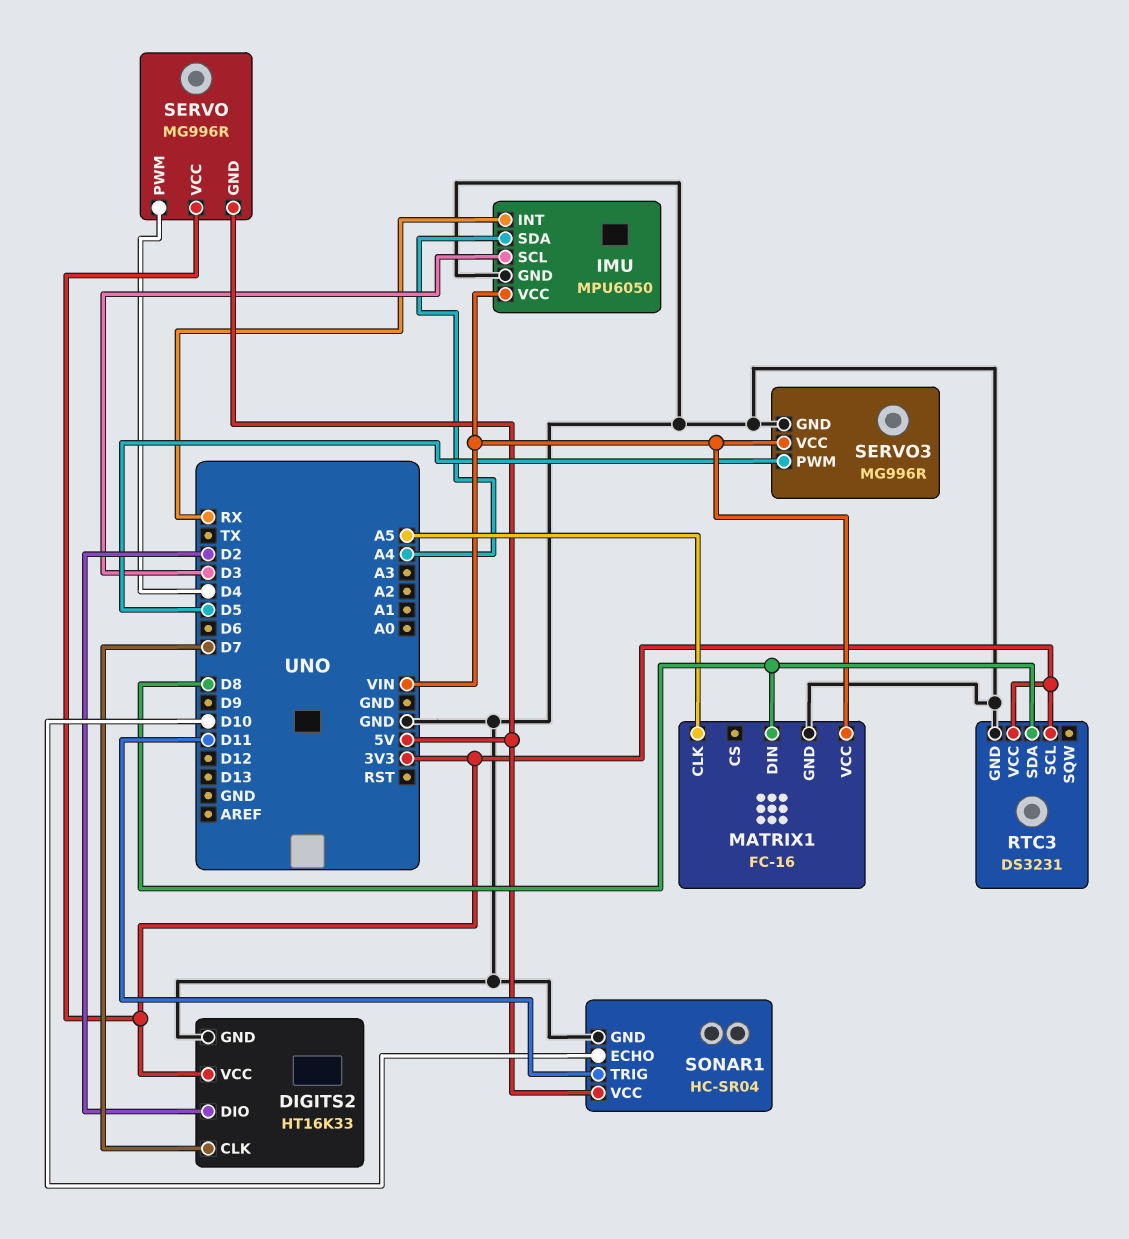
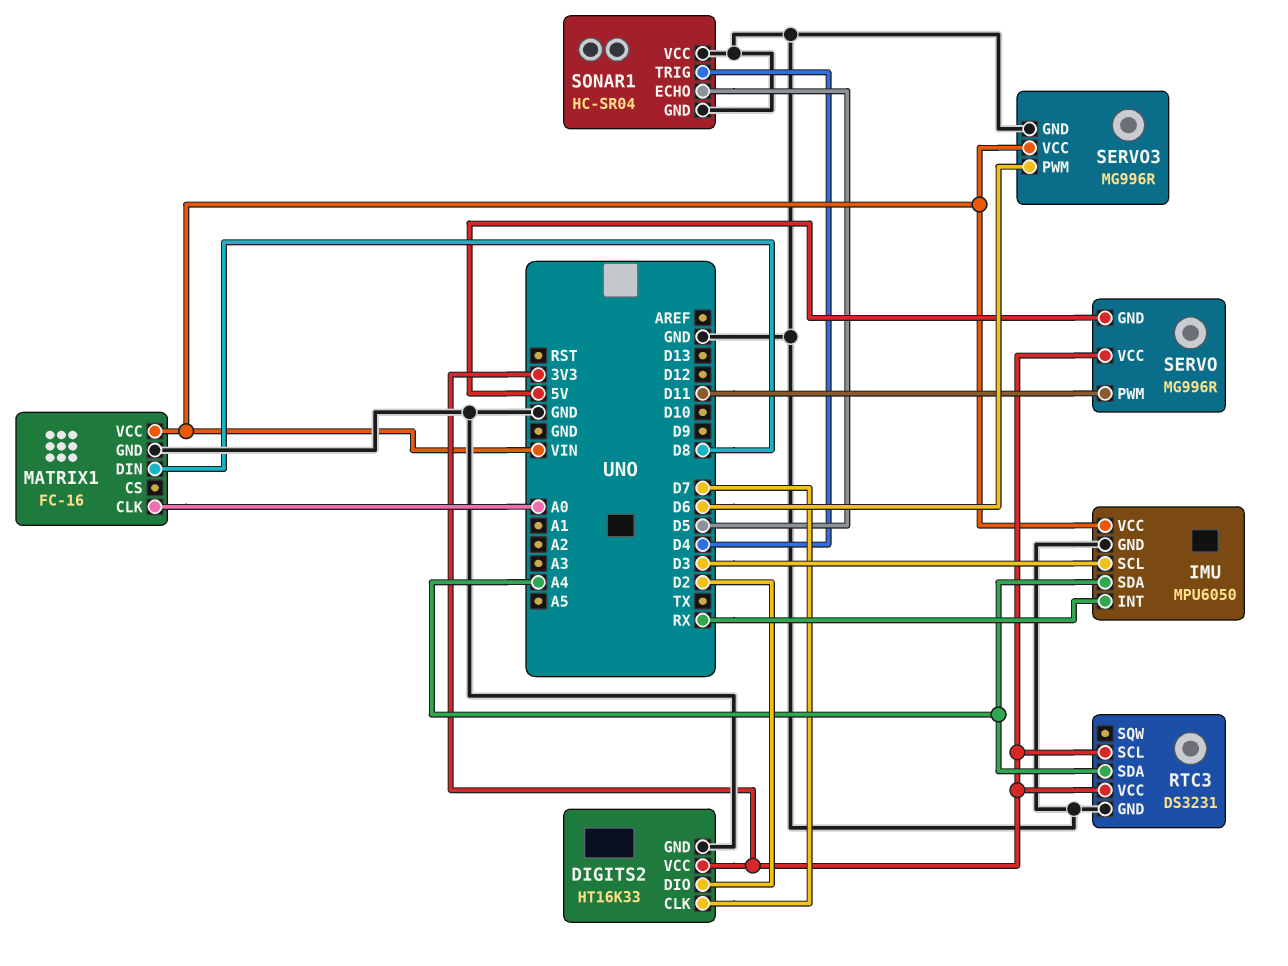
MATRIX1 pin CLK: A5 -> A0
RTC3 pin SDA: D8 -> A4
SERVO pin PWM: D4 -> D11
SERVO3 pin PWM: D5 -> D6
SONAR1 pin ECHO: D10 -> D5
SONAR1 pin TRIG: D11 -> D4
SONAR1 pin VCC: 5V -> GND

